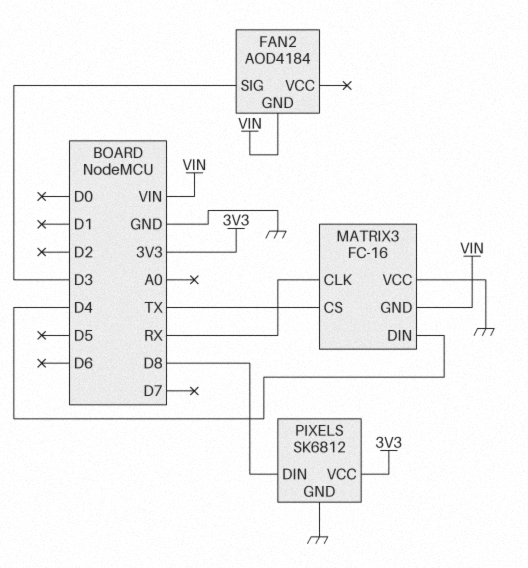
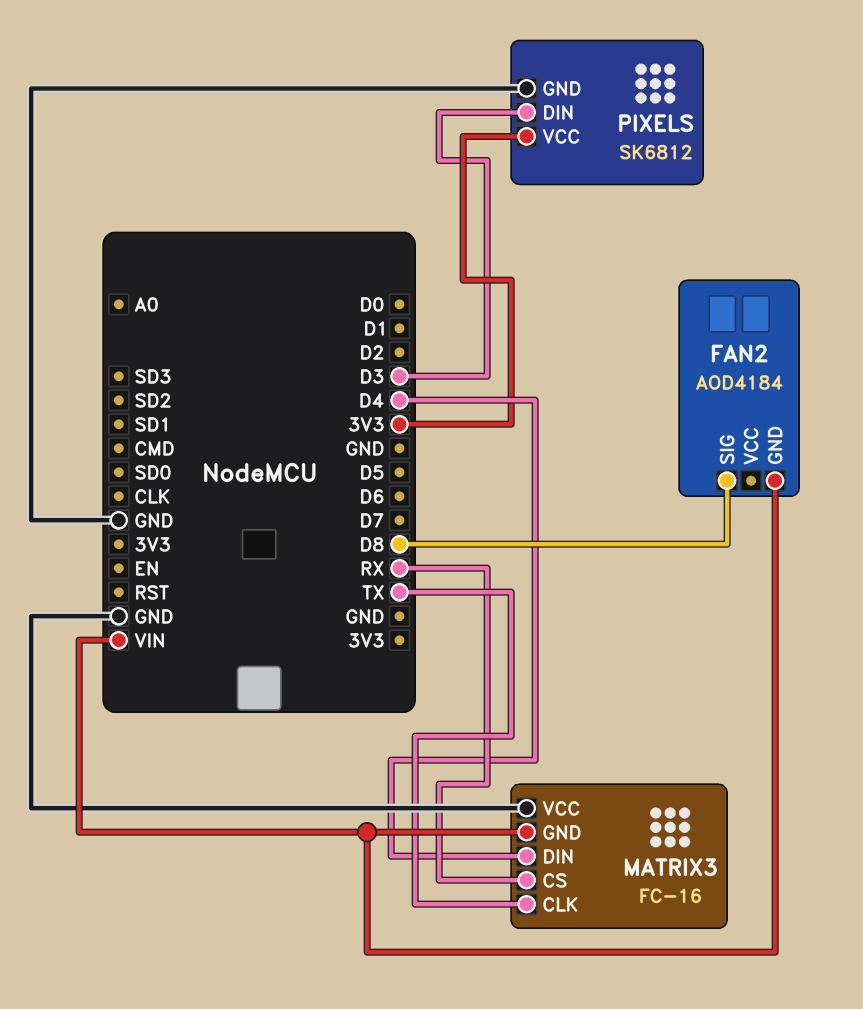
FAN2 pin SIG: D3 -> D8
MATRIX3 pin CLK: RX -> TX
MATRIX3 pin CS: TX -> RX
PIXELS pin DIN: D8 -> D3

